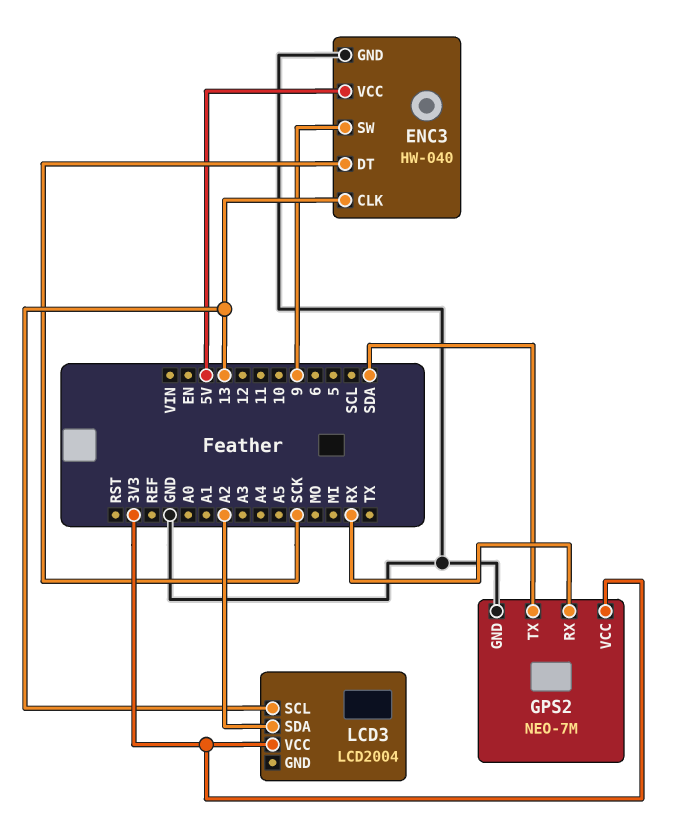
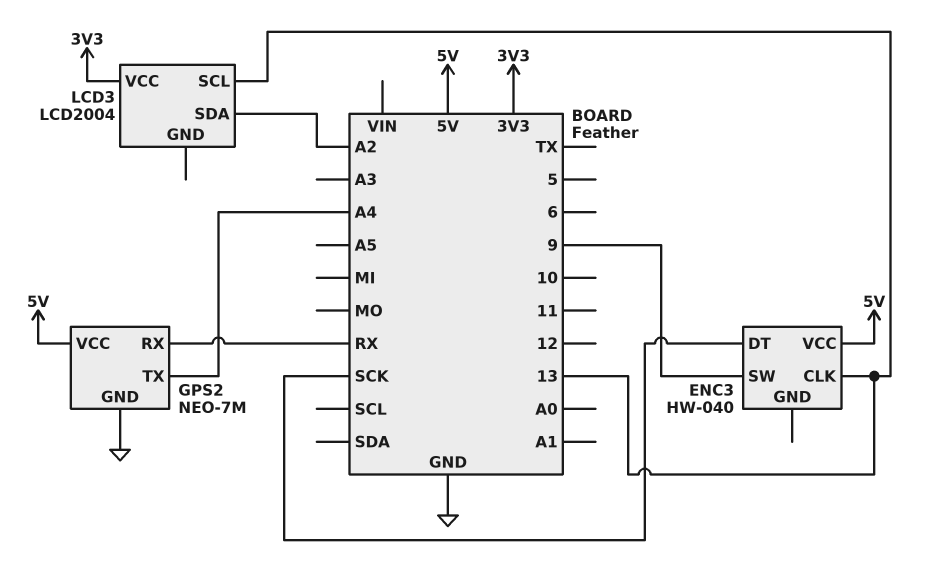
ENC3 pin GND: GND -> none
GPS2 pin TX: SDA -> A4
GPS2 pin VCC: 3V3 -> 5V

